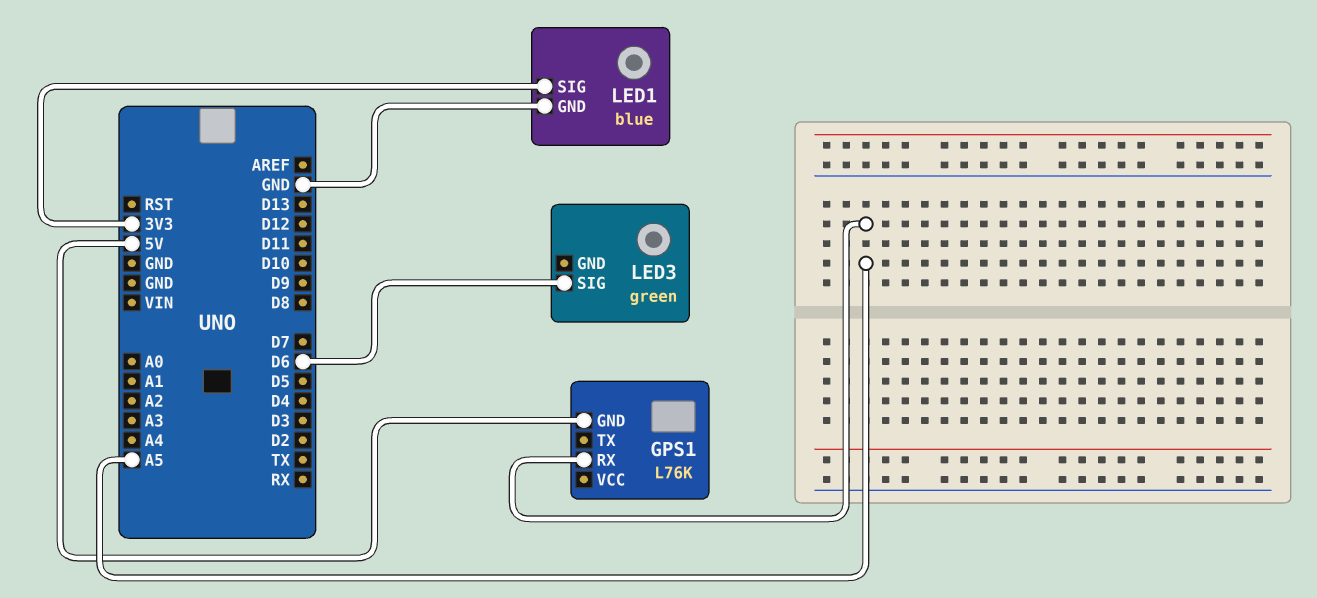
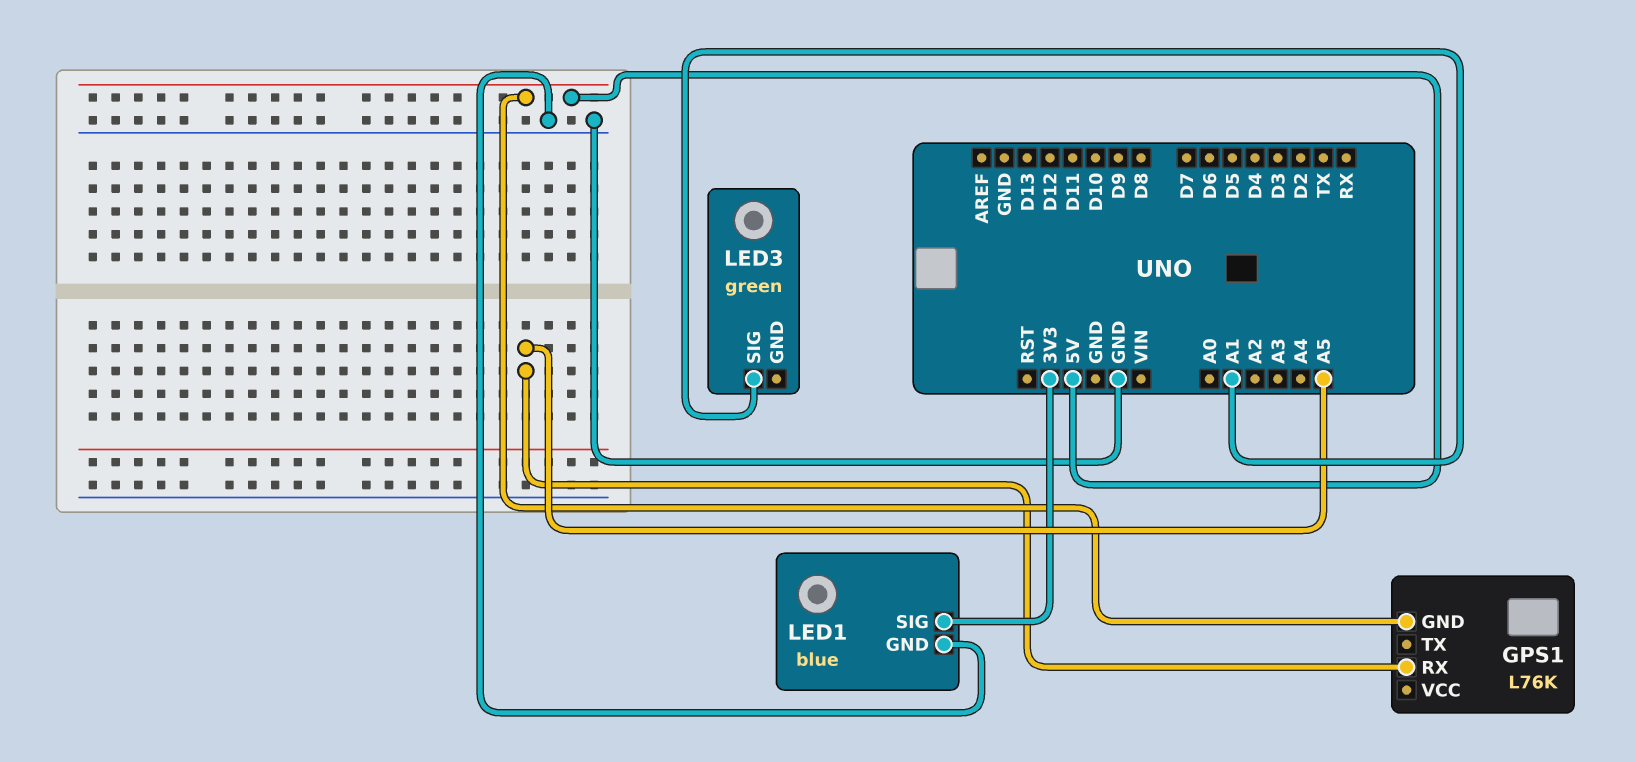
LED3 pin SIG: D6 -> A1

